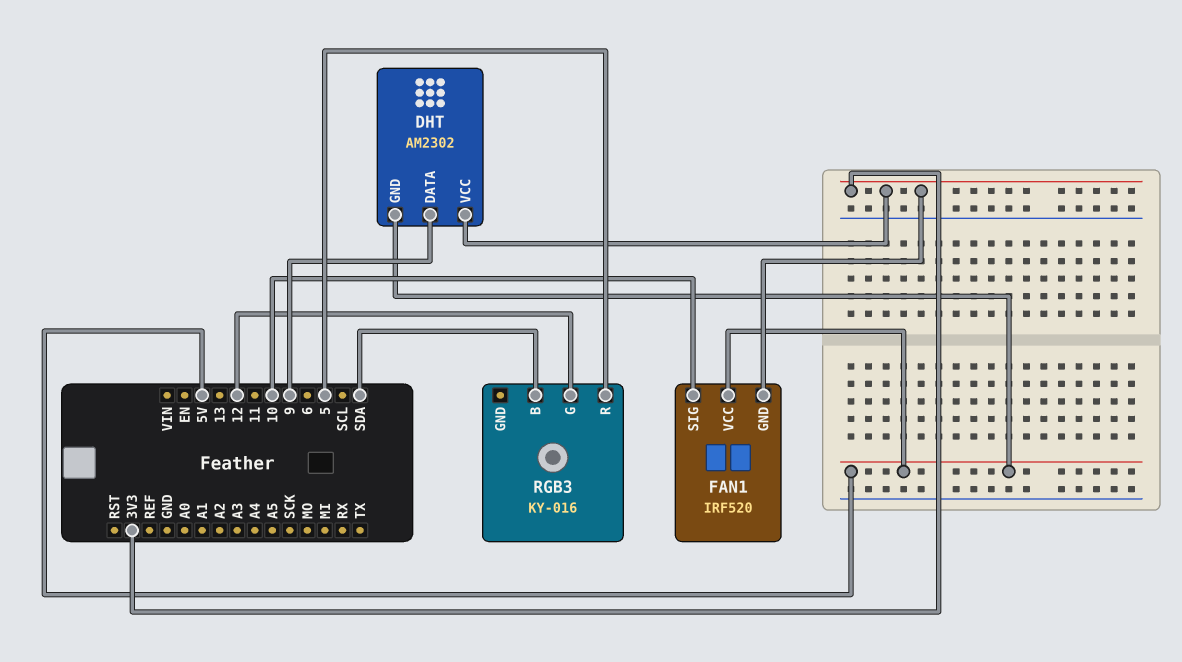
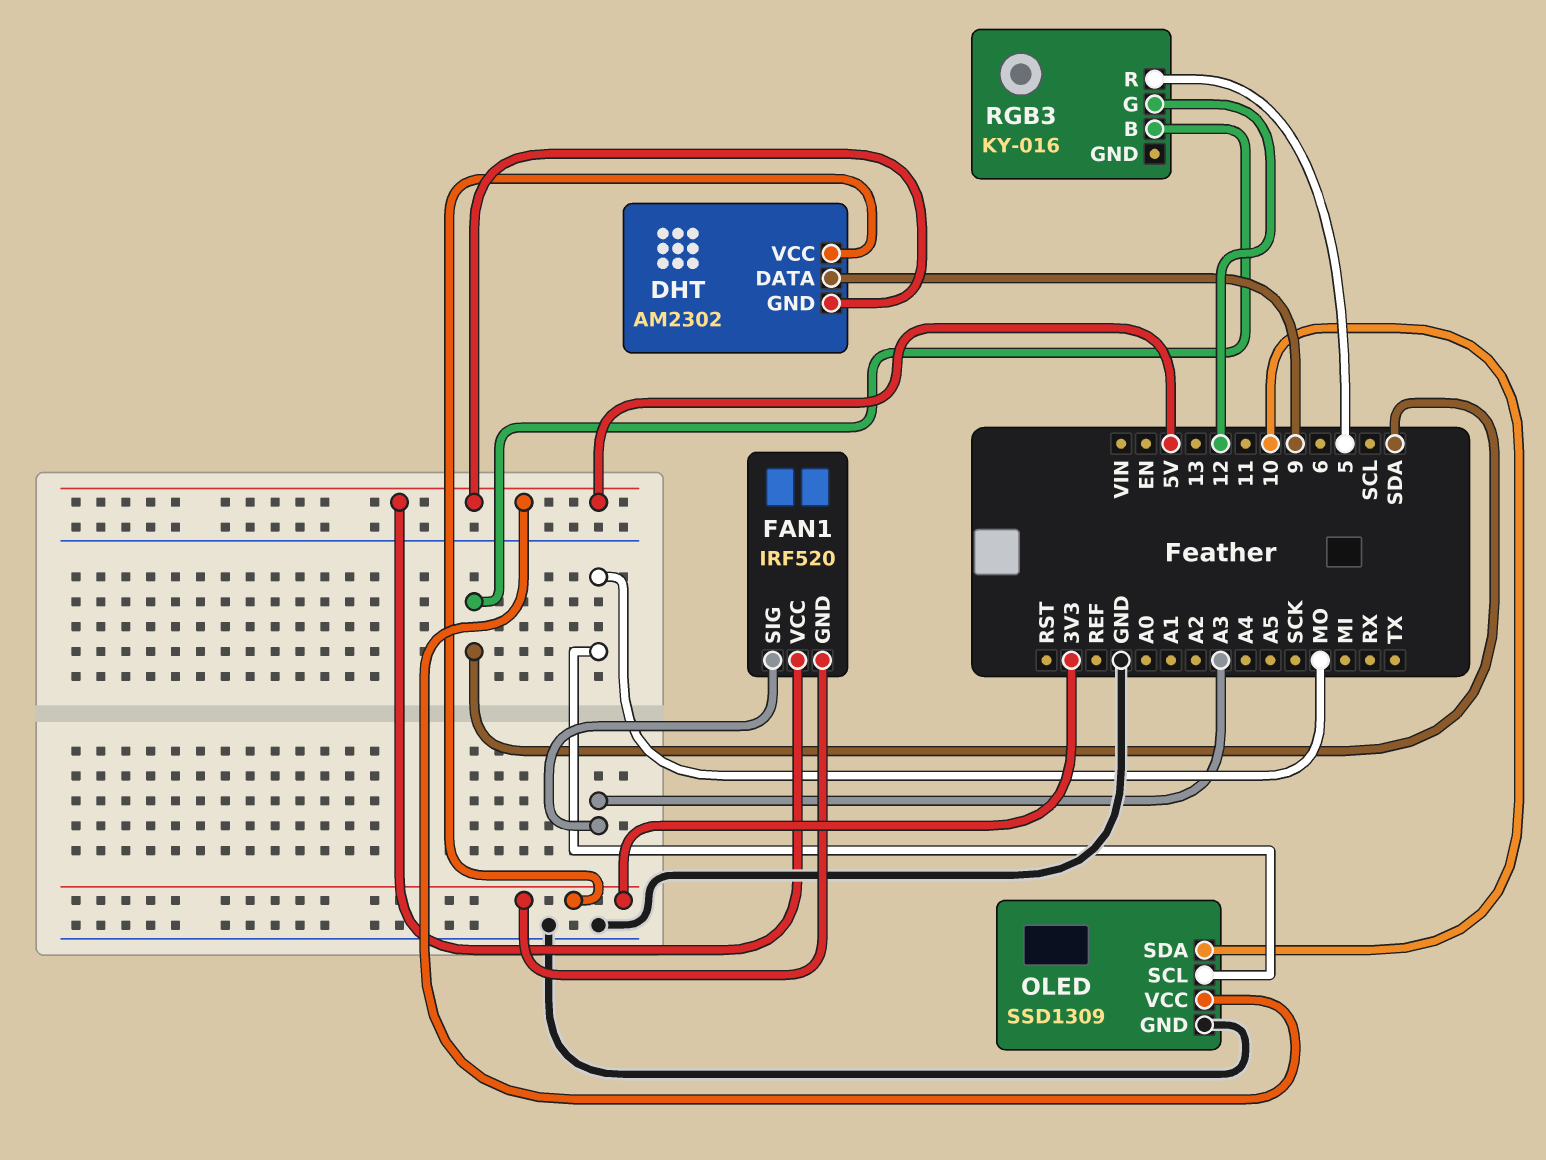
FAN1 pin SIG: 10 -> A3
OLED: none -> SSD1309
OLED pin GND: none -> GND
OLED pin SCL: none -> MO
OLED pin SDA: none -> 10
OLED pin VCC: none -> 5V

